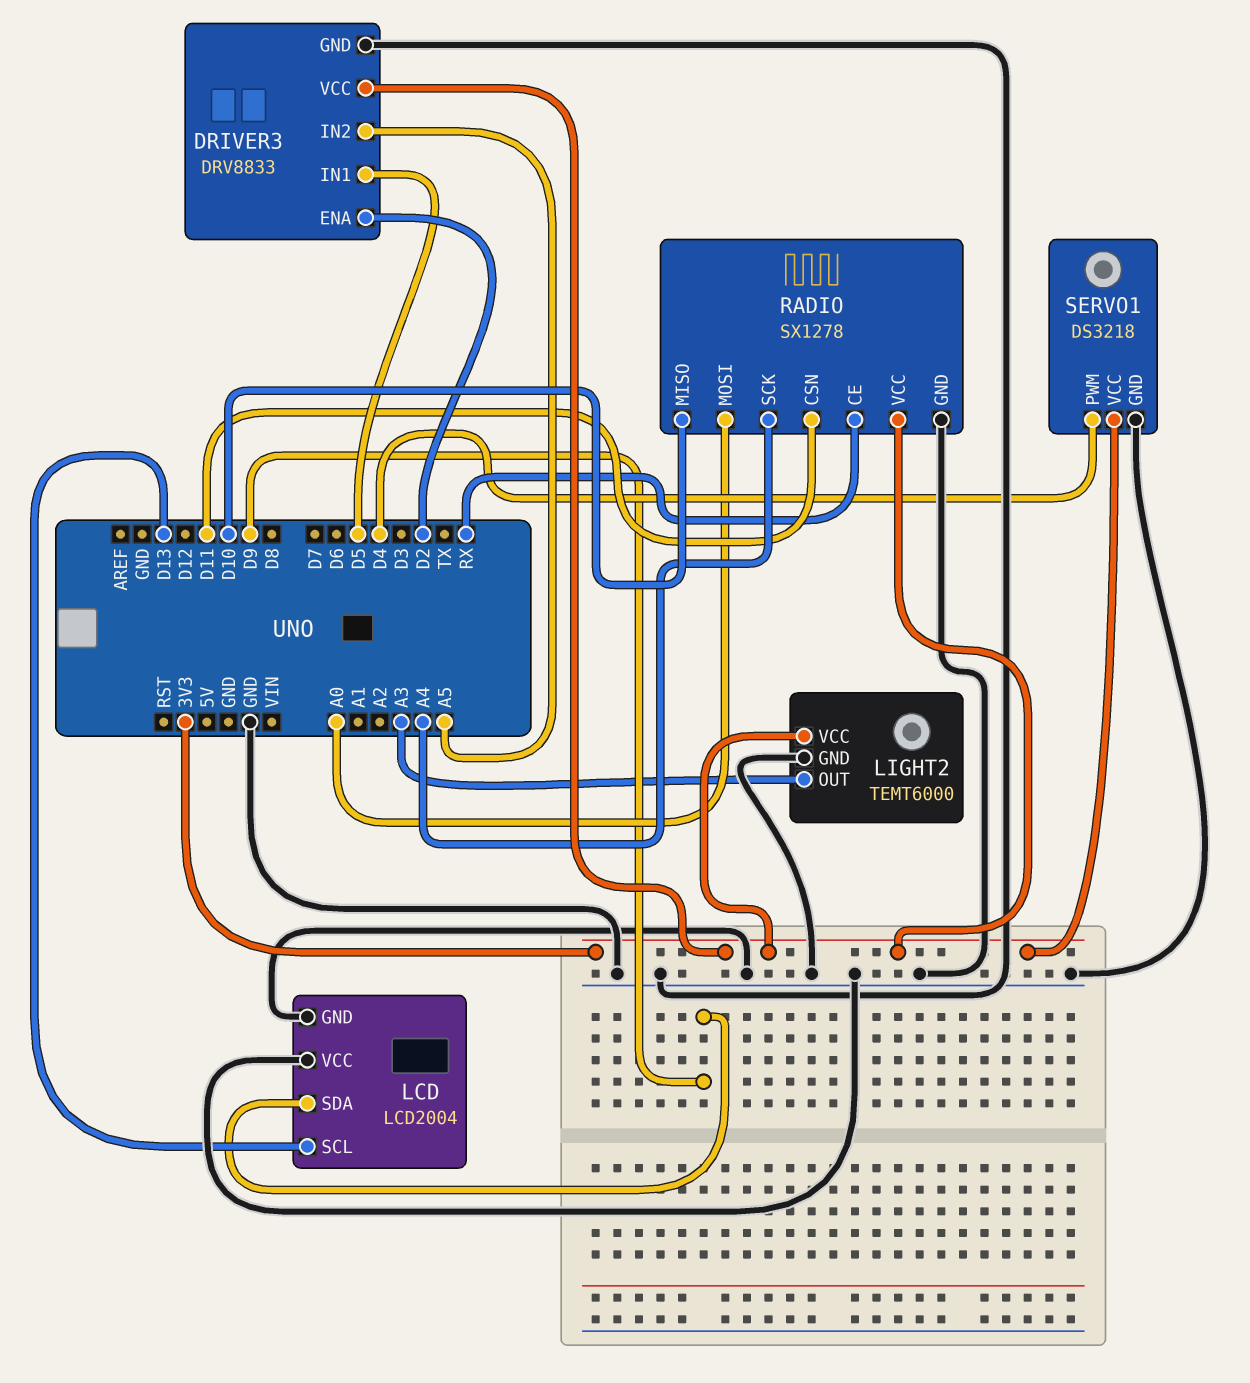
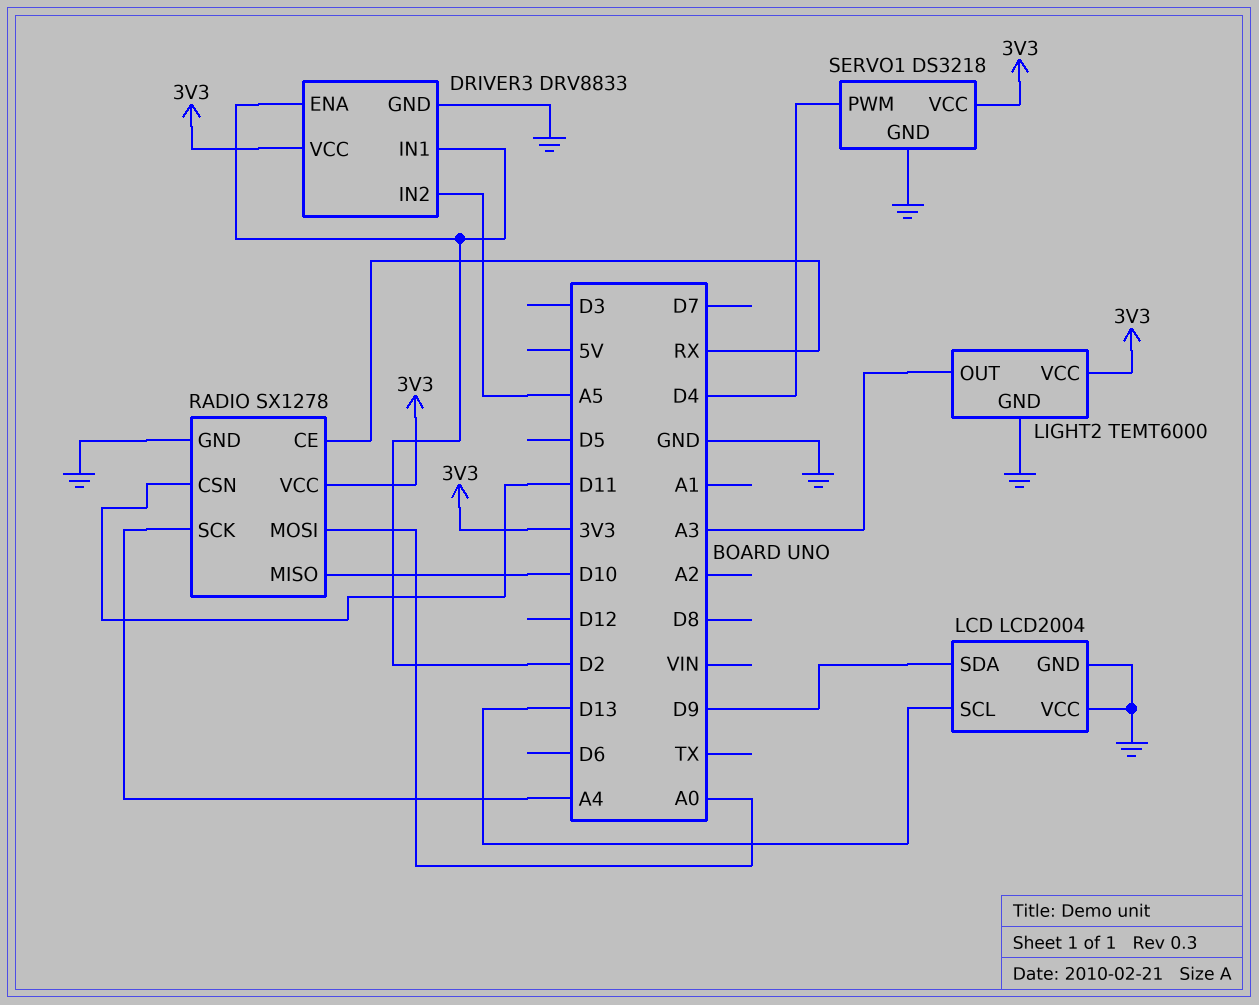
DRIVER3 pin IN1: D5 -> D2

